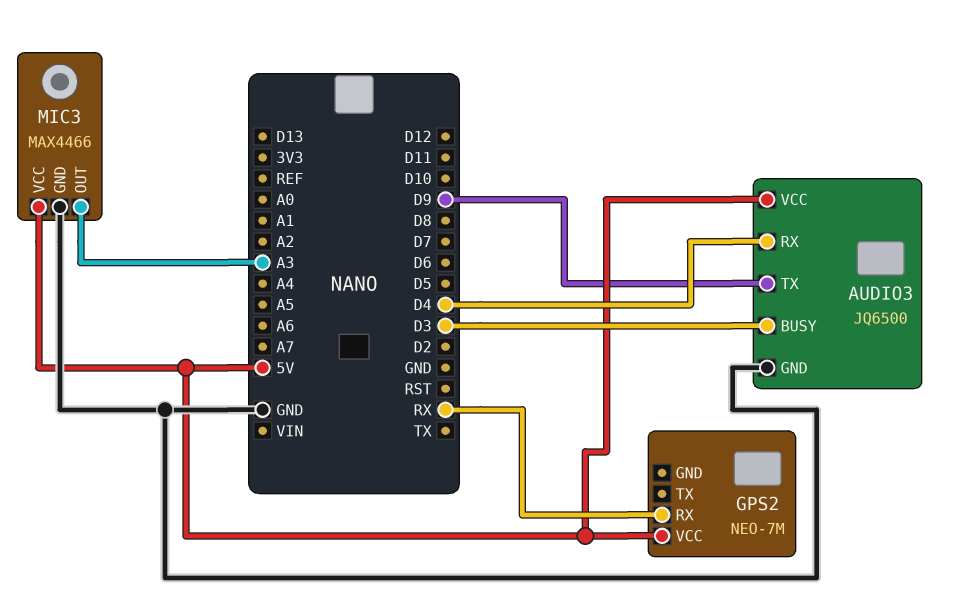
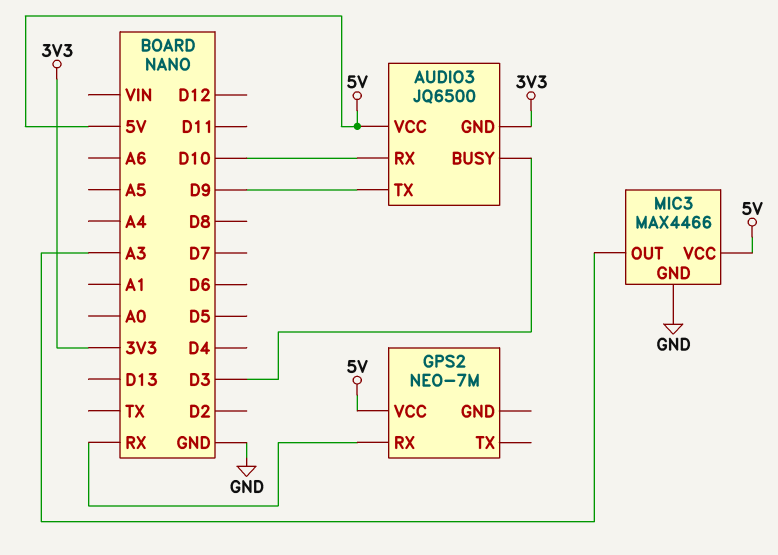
AUDIO3 pin GND: GND -> 3V3
AUDIO3 pin RX: D4 -> D10

